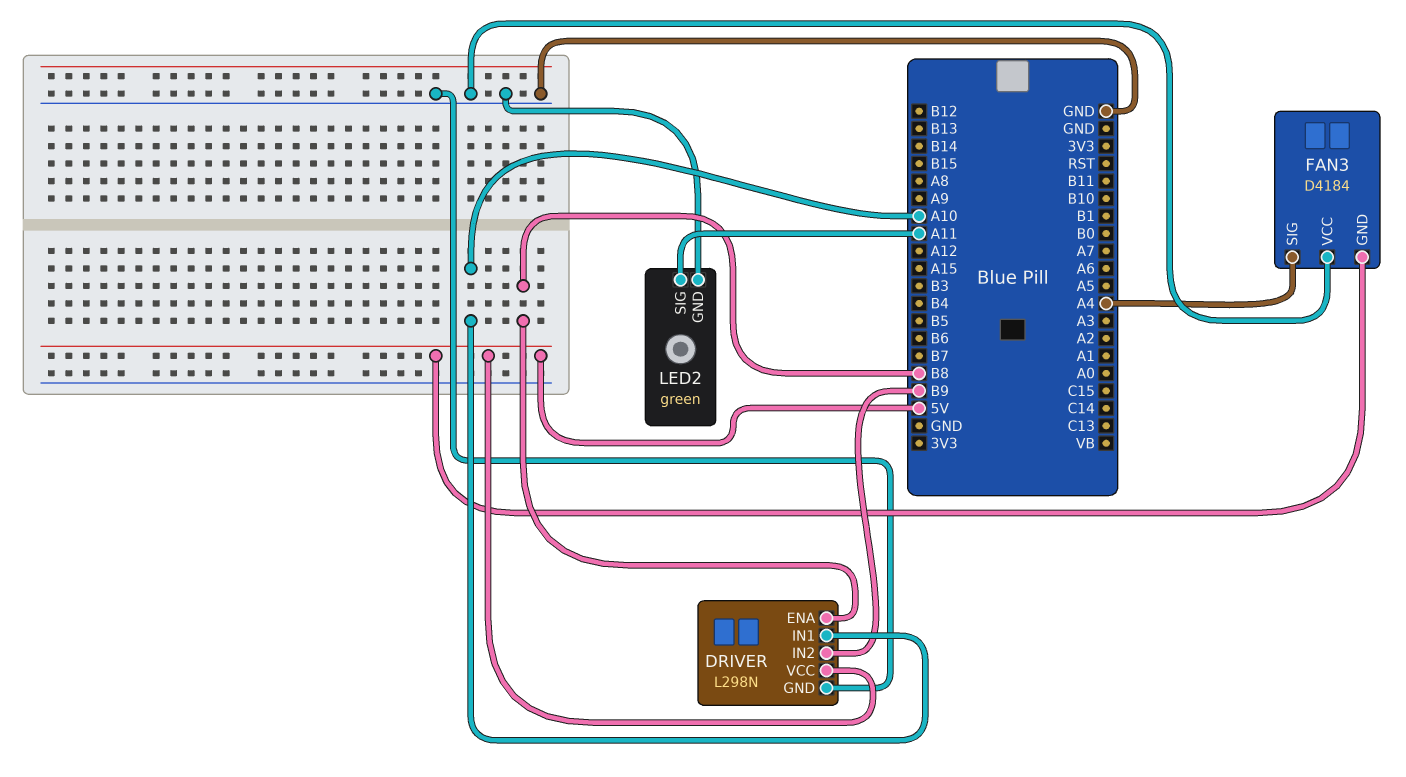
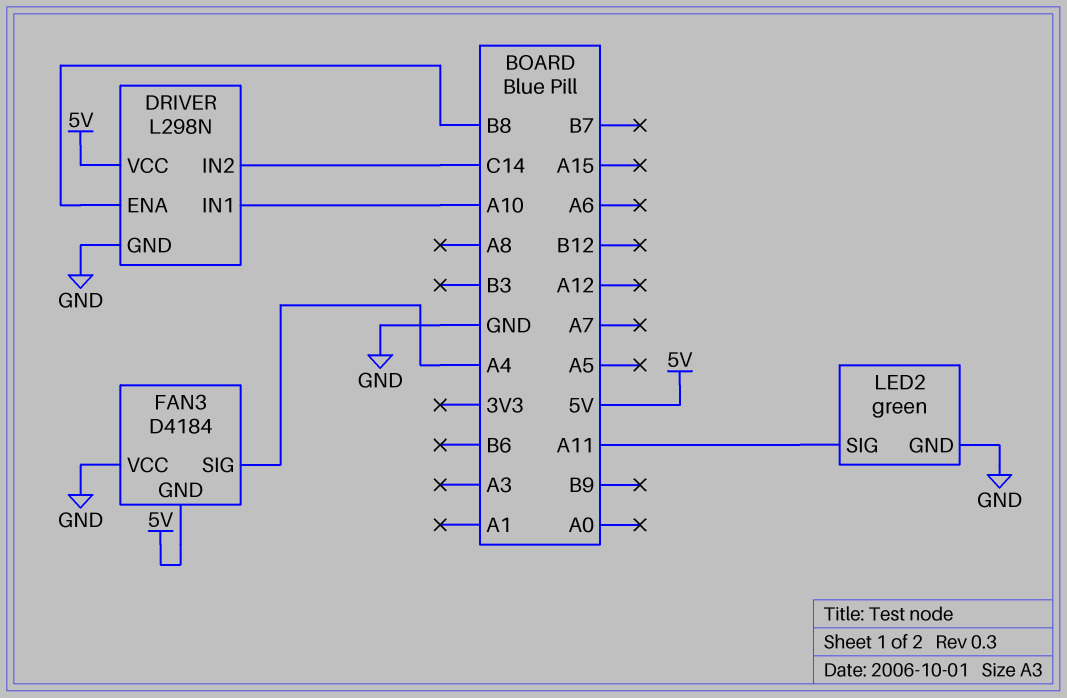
DRIVER pin IN2: B9 -> C14

